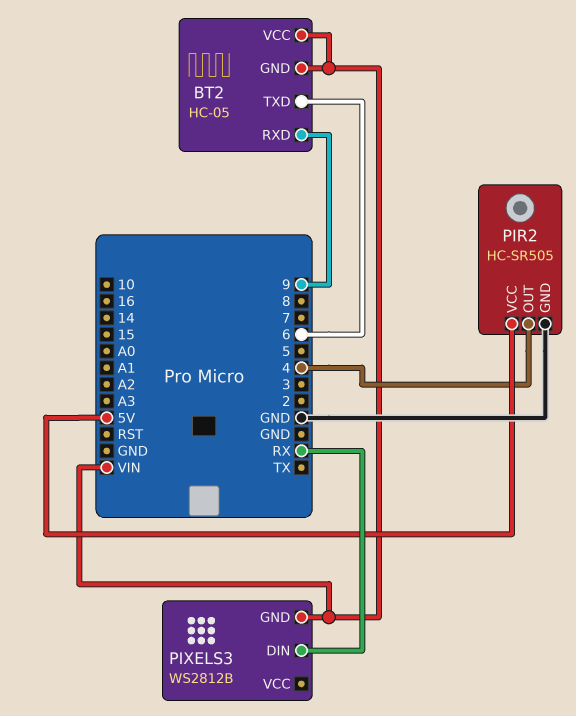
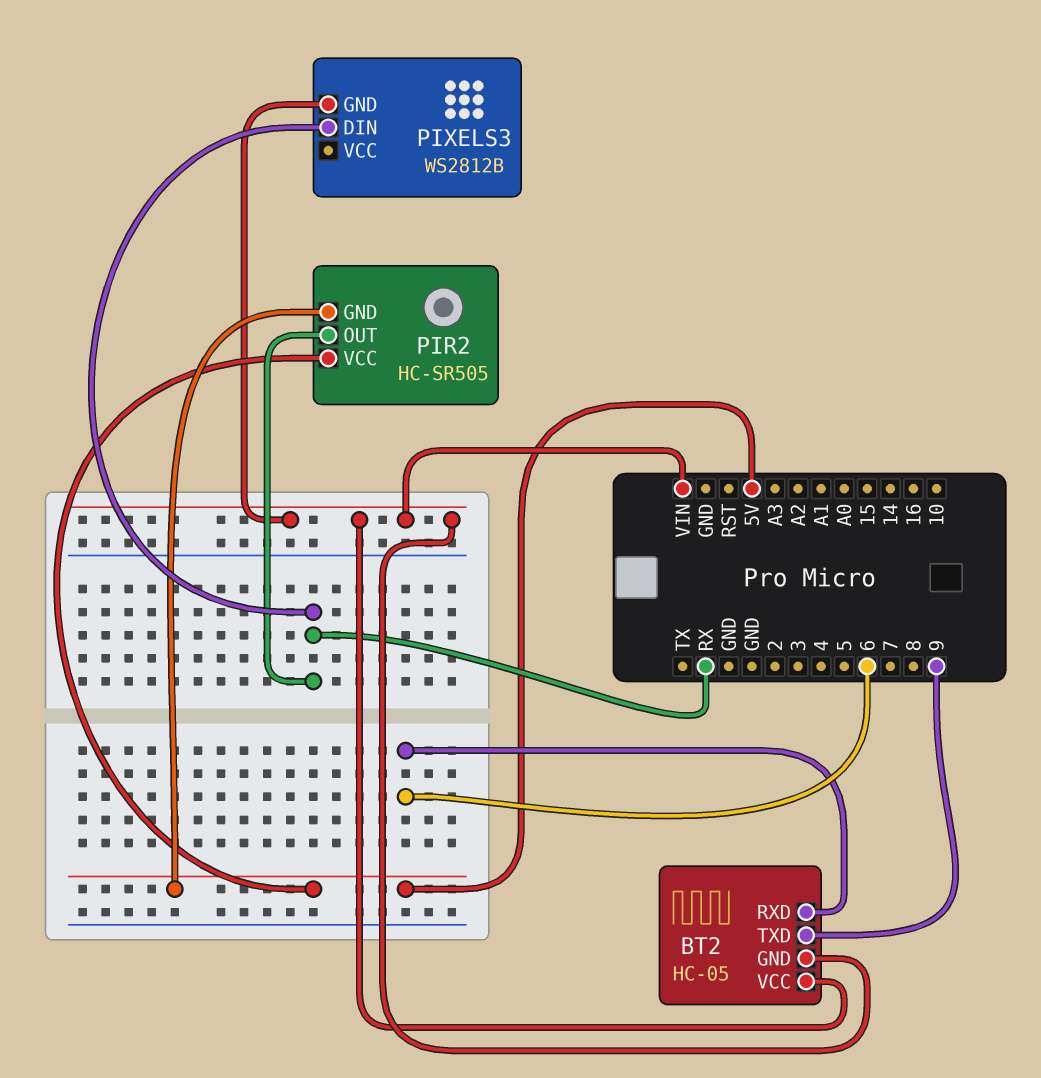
BT2 pin RXD: 9 -> 6
BT2 pin TXD: 6 -> 9
PIR2 pin GND: GND -> 5V
PIR2 pin OUT: 4 -> RX

